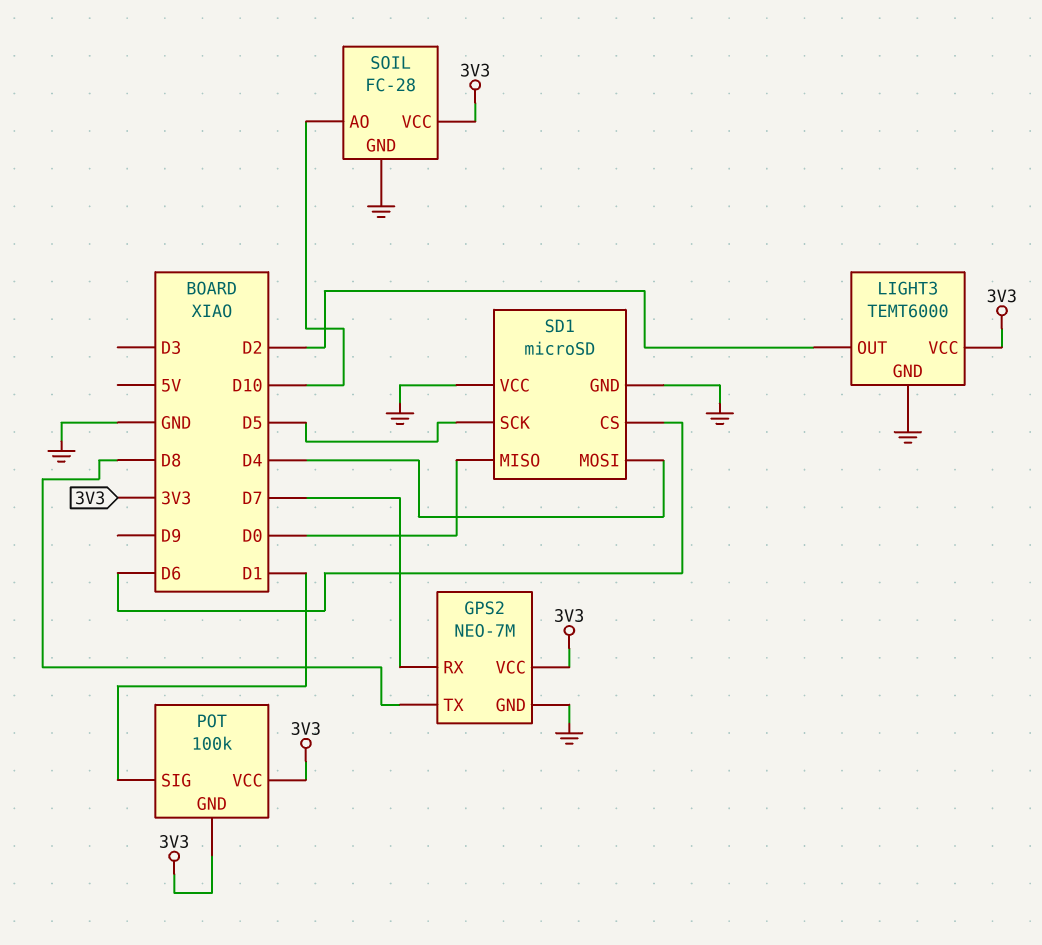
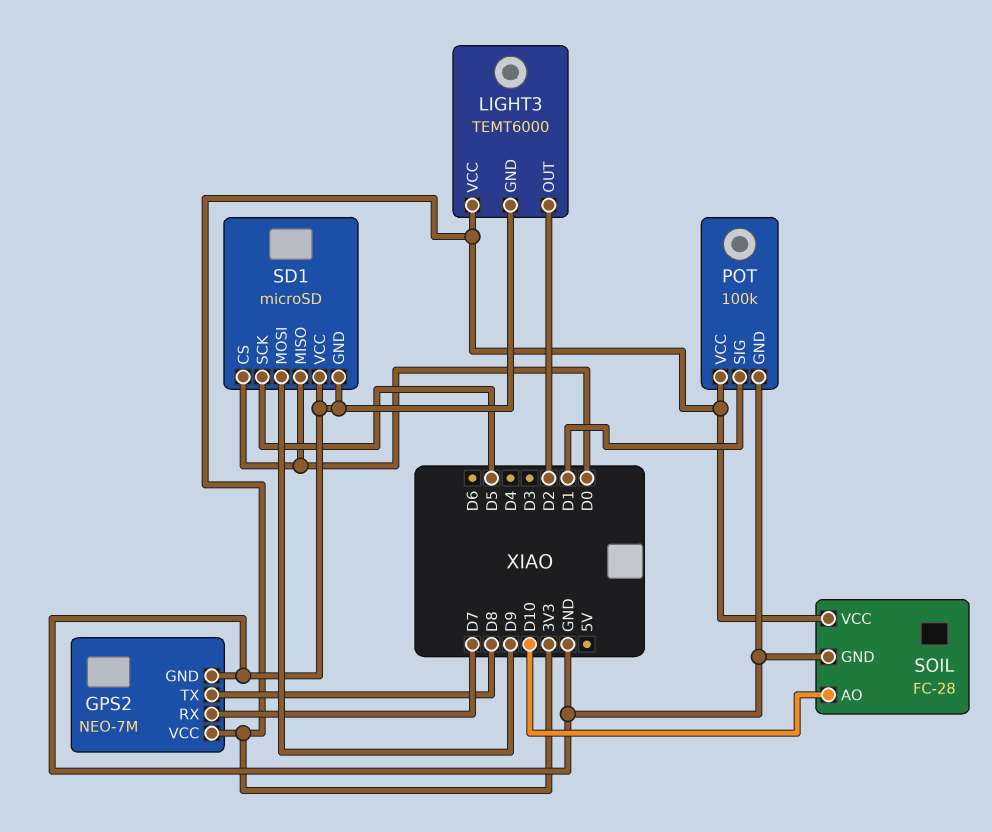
POT pin GND: 3V3 -> GND
SD1 pin CS: D6 -> D0
SD1 pin MOSI: D4 -> D9

